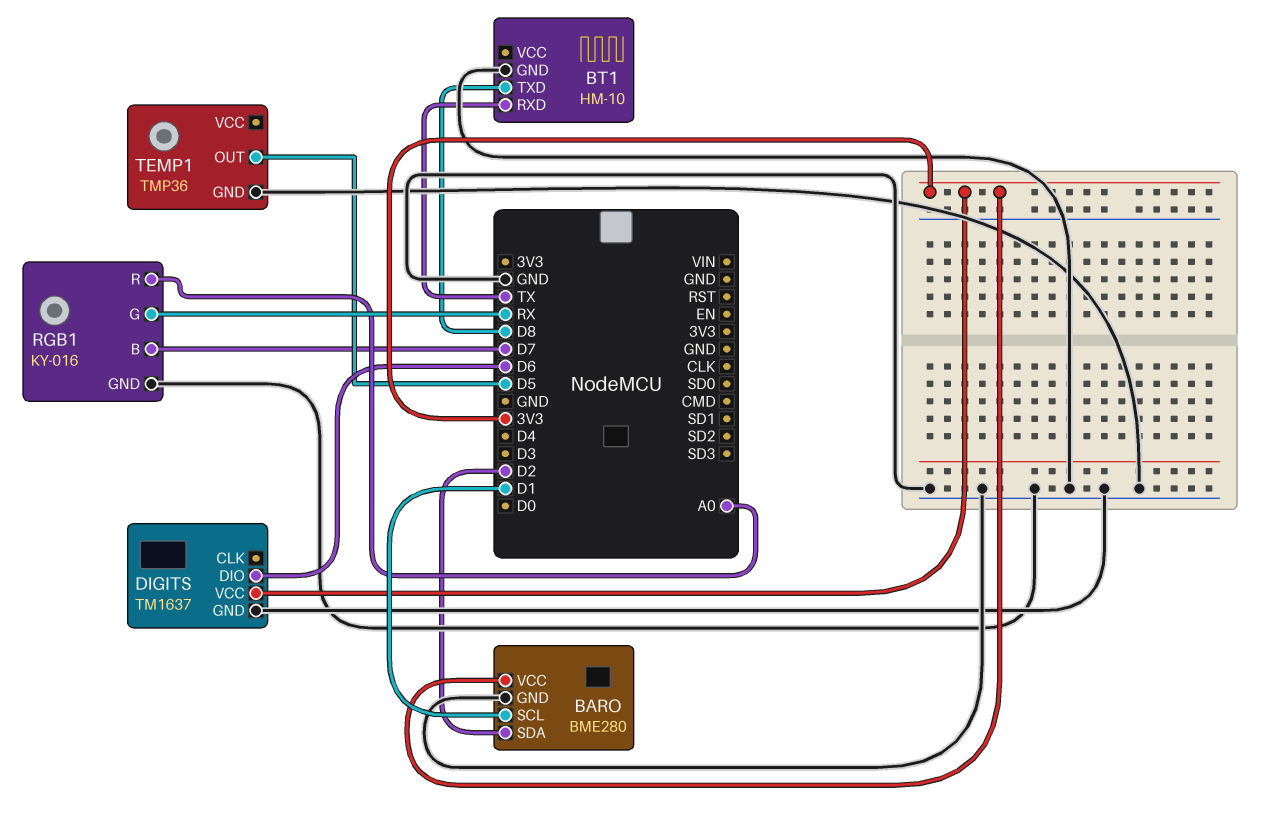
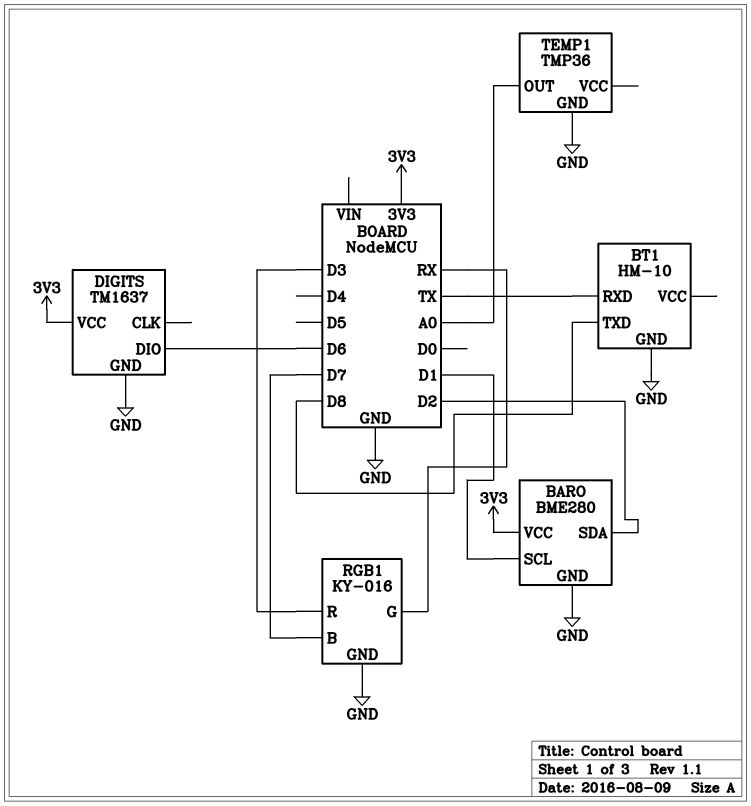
RGB1 pin R: A0 -> D3
TEMP1 pin OUT: D5 -> A0

